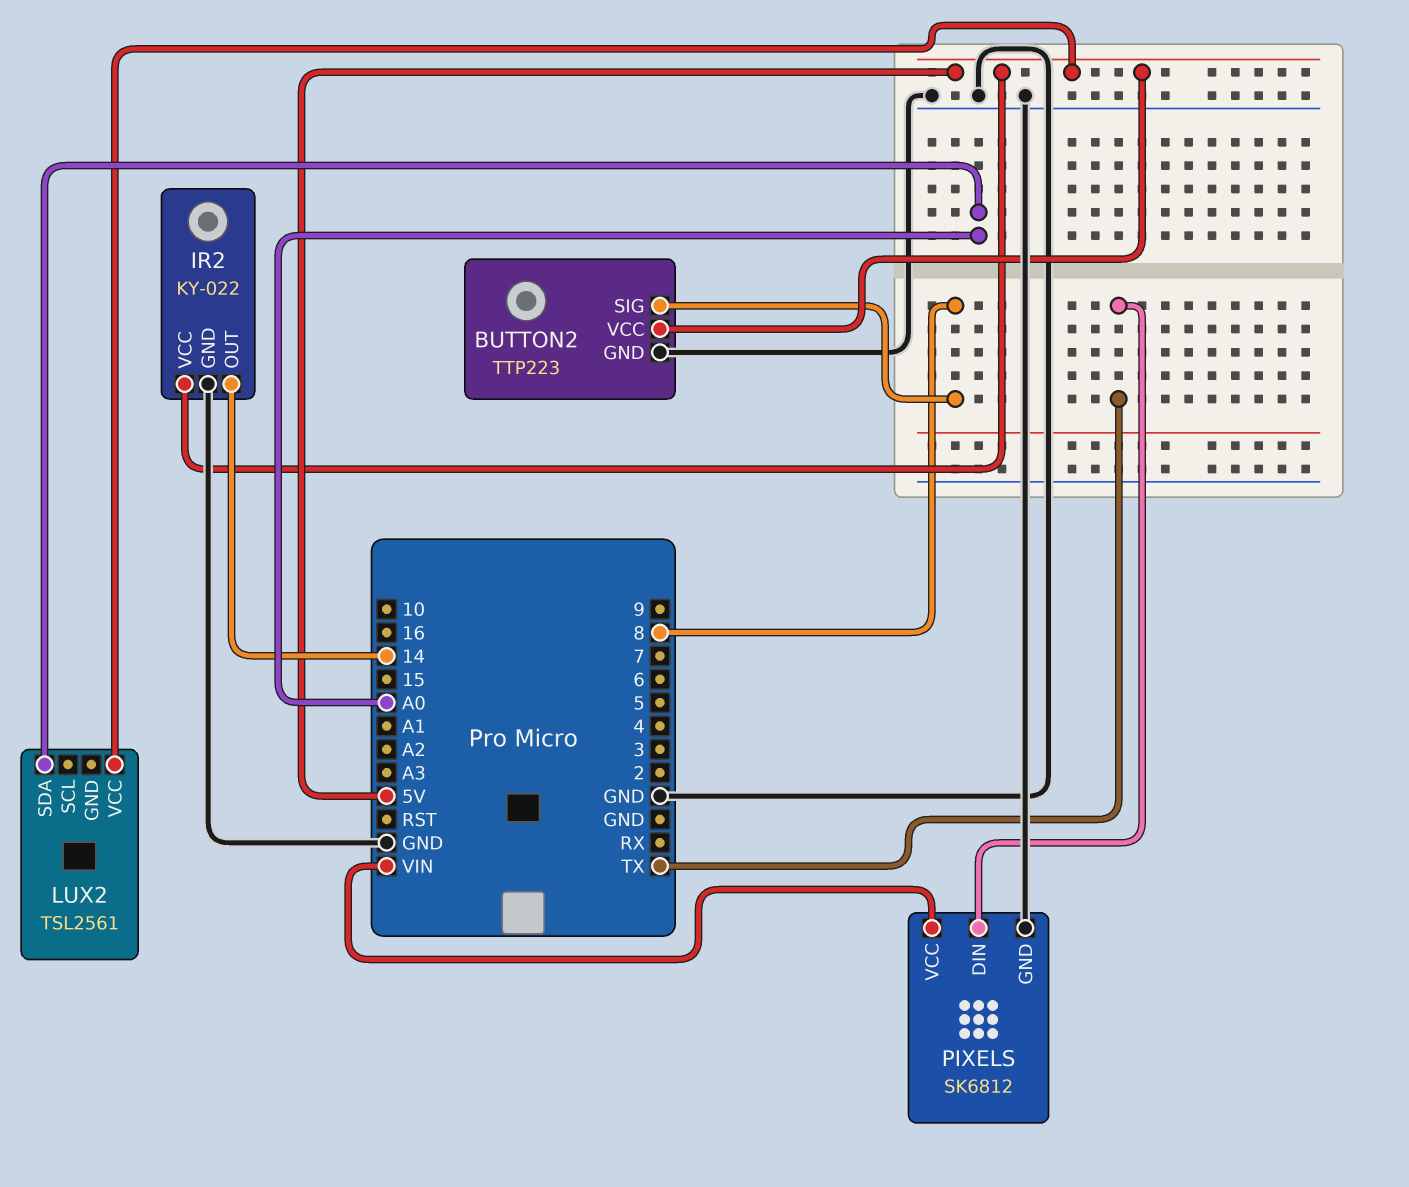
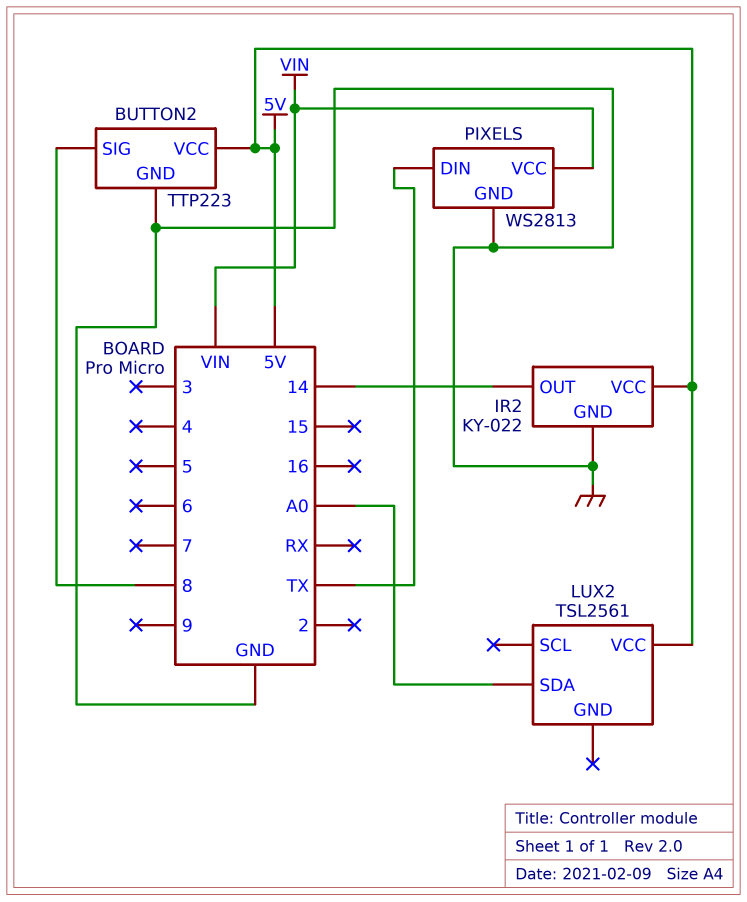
PIXELS: SK6812 -> WS2813

